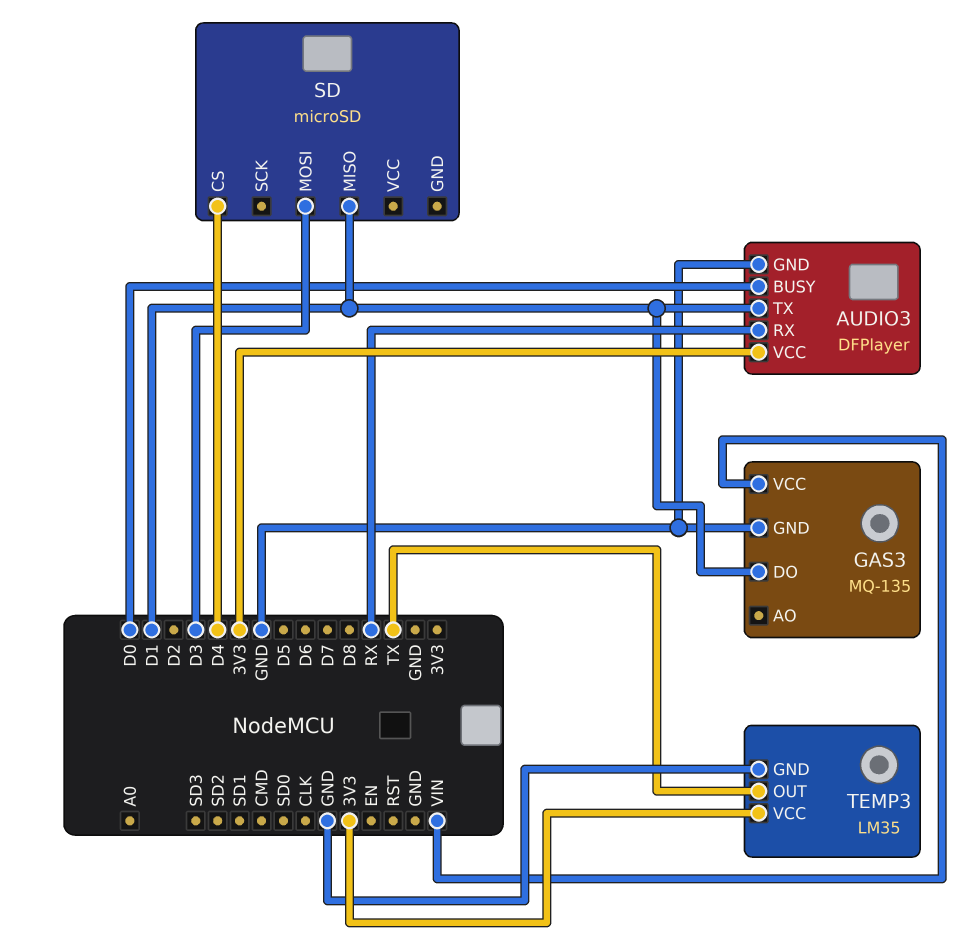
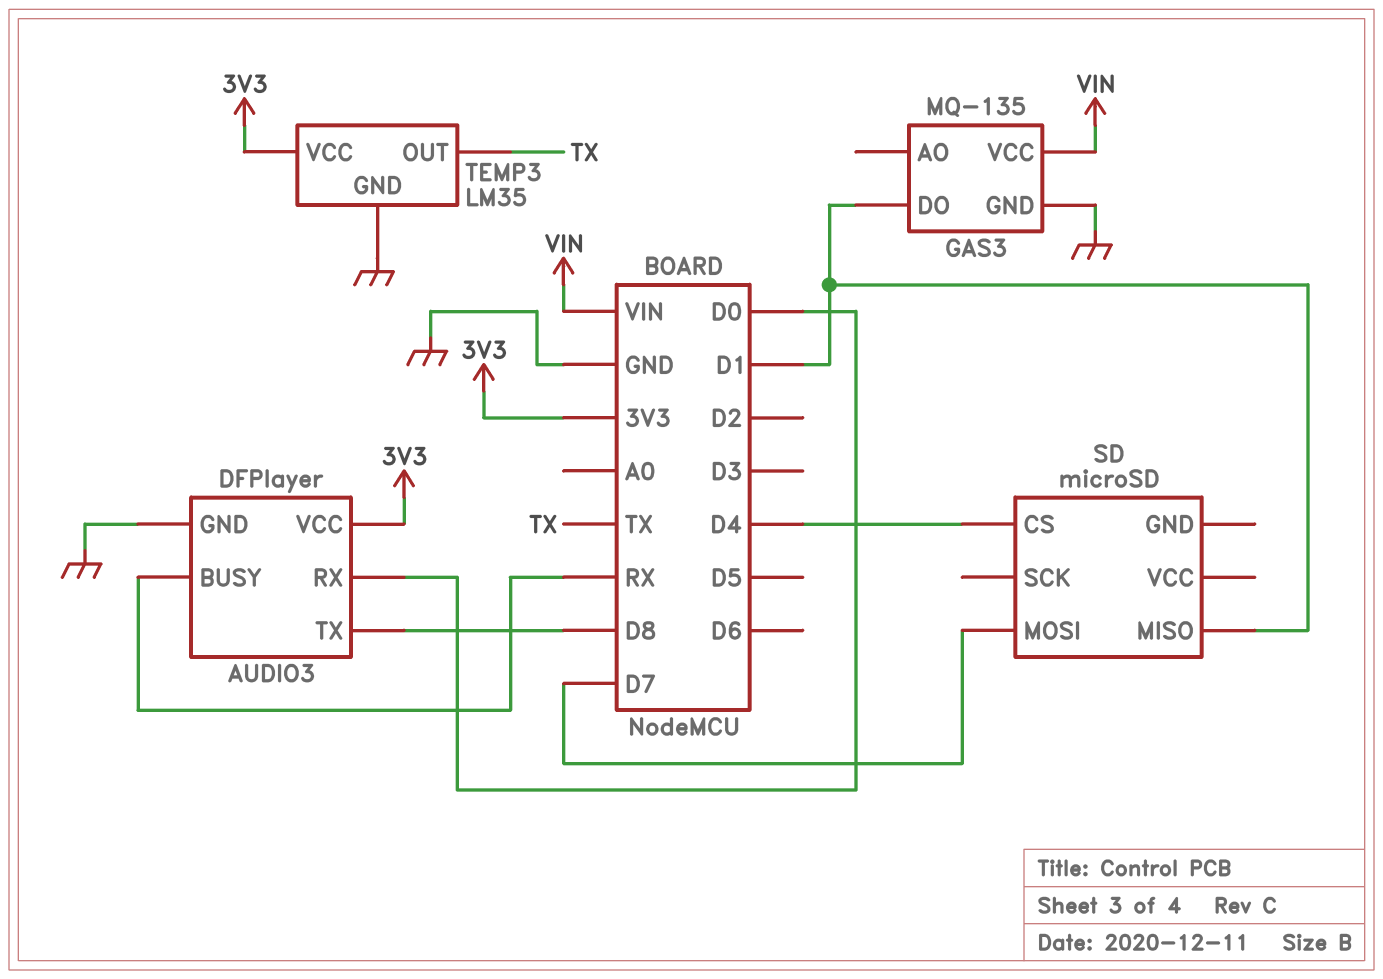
AUDIO3 pin BUSY: D0 -> RX
AUDIO3 pin RX: RX -> D0
AUDIO3 pin TX: D1 -> D8
SD pin MOSI: D3 -> D7

